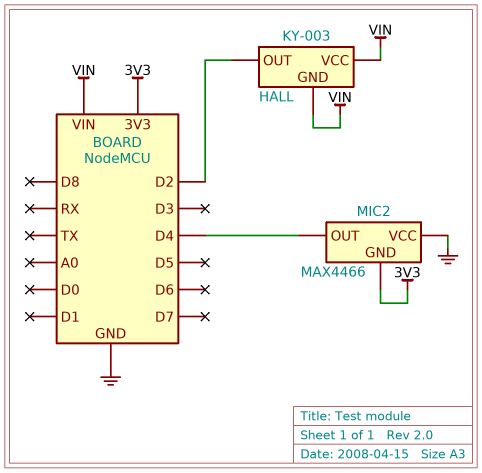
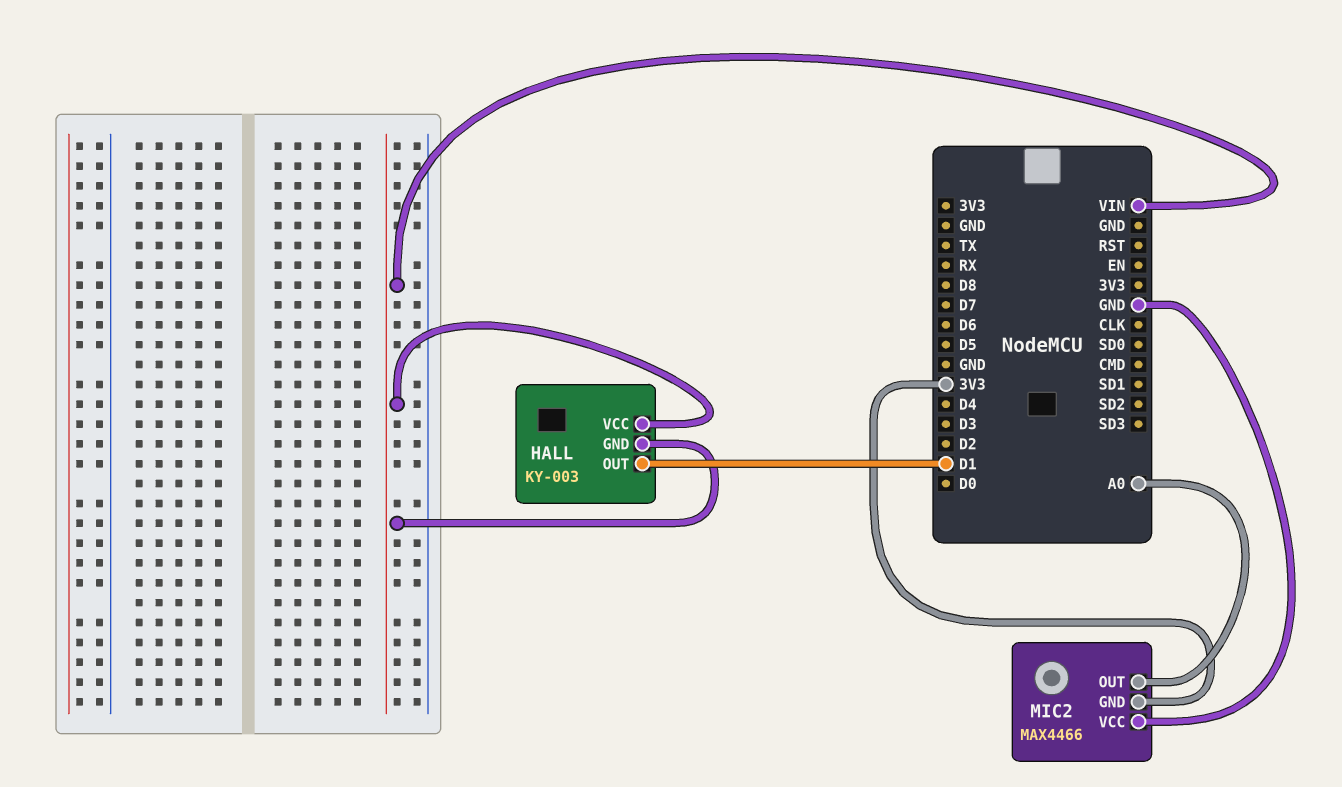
HALL pin OUT: D2 -> D1
MIC2 pin OUT: D4 -> A0

